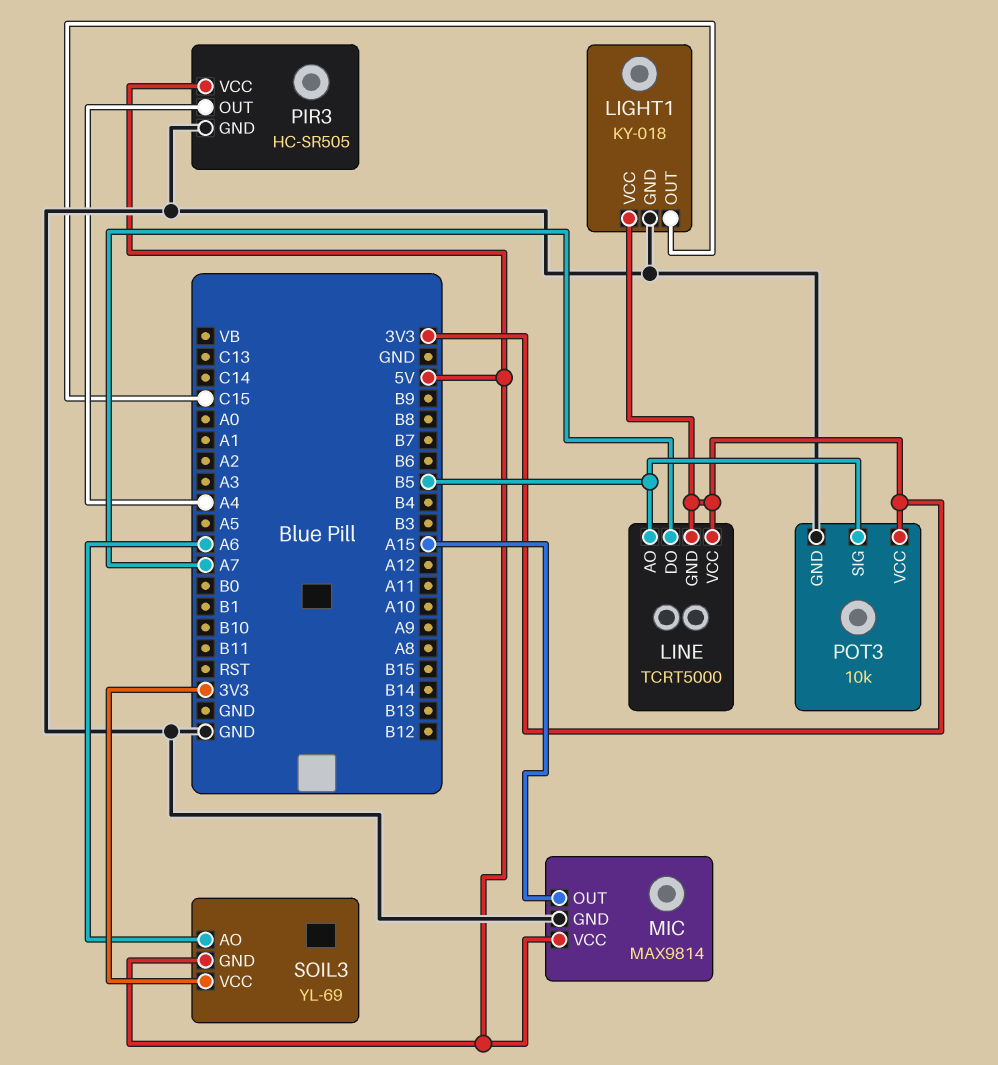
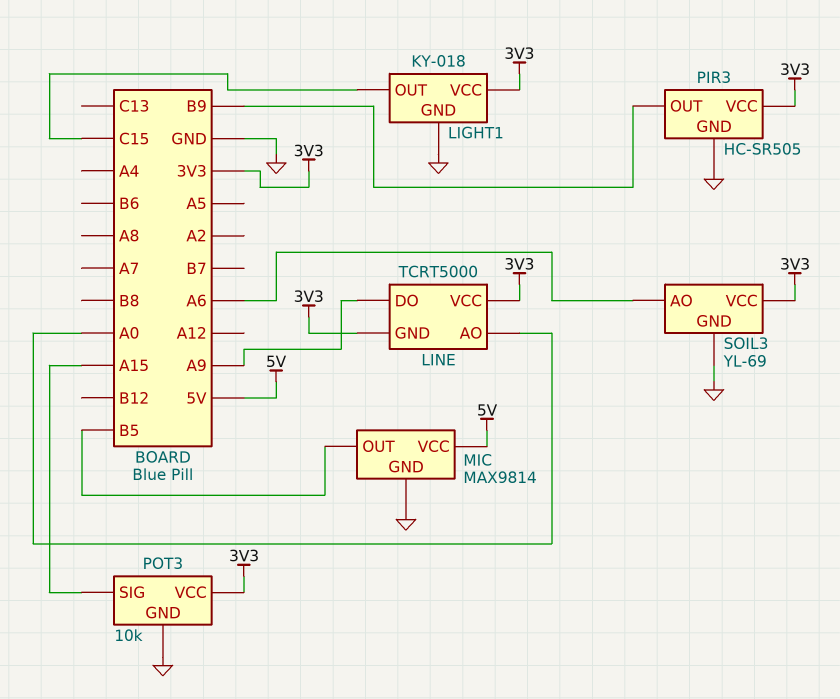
LINE pin AO: B5 -> A0
LINE pin DO: A7 -> A9
MIC pin OUT: A15 -> B5
PIR3 pin OUT: A4 -> B9
PIR3 pin VCC: 5V -> 3V3
POT3 pin SIG: B5 -> A15
SOIL3 pin GND: 5V -> GND

